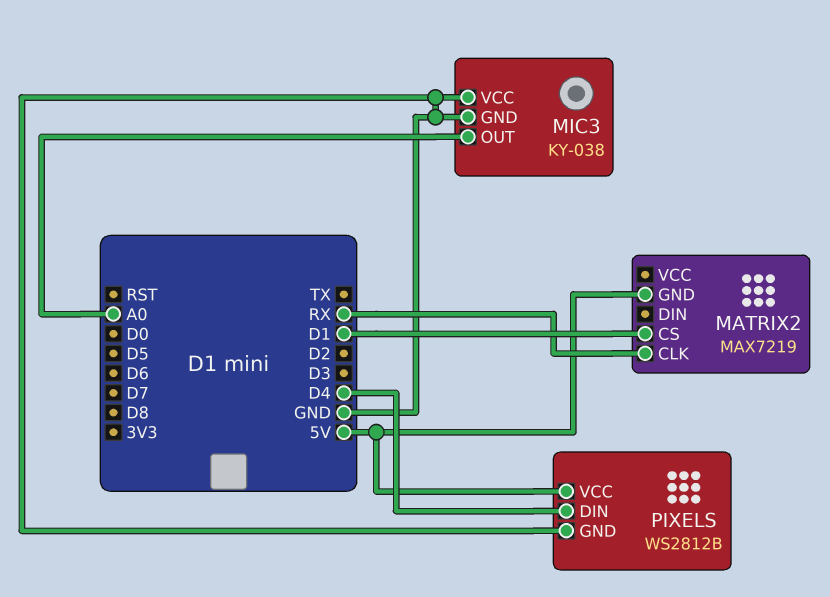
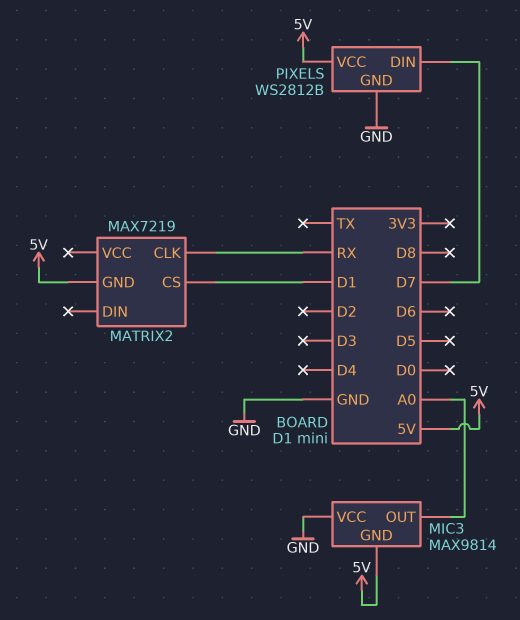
MIC3: KY-038 -> MAX9814
MIC3 pin GND: GND -> 5V
PIXELS pin DIN: D4 -> D7

